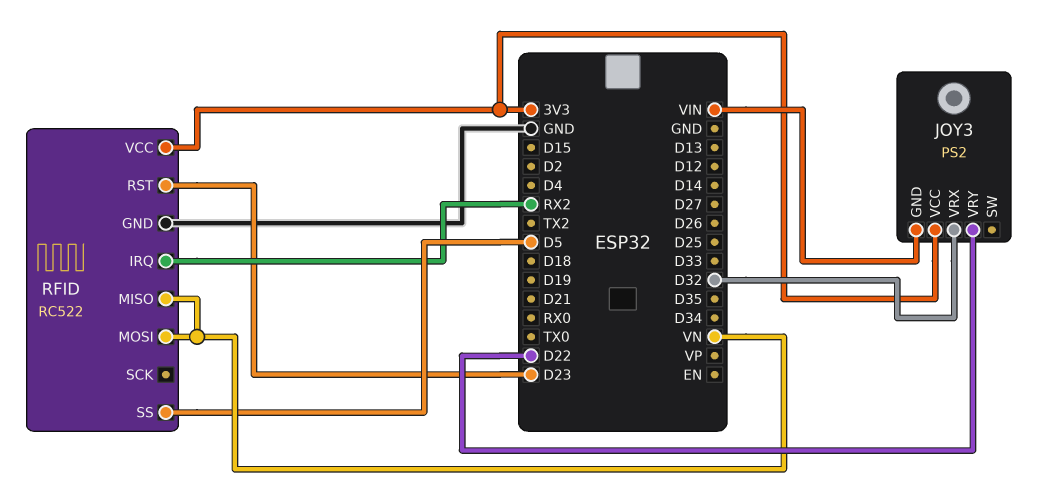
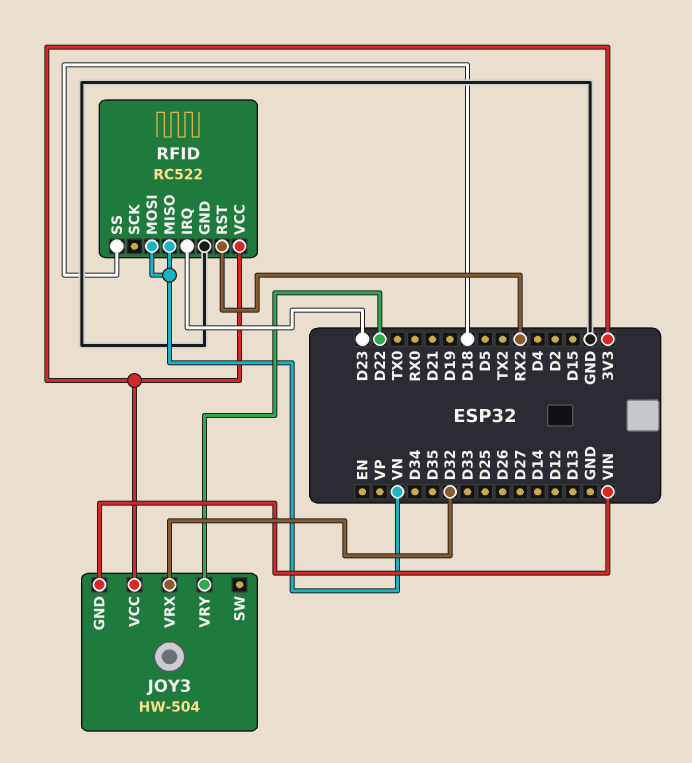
JOY3: PS2 -> HW-504
RFID pin IRQ: RX2 -> D23
RFID pin RST: D23 -> RX2
RFID pin SS: D5 -> D18

